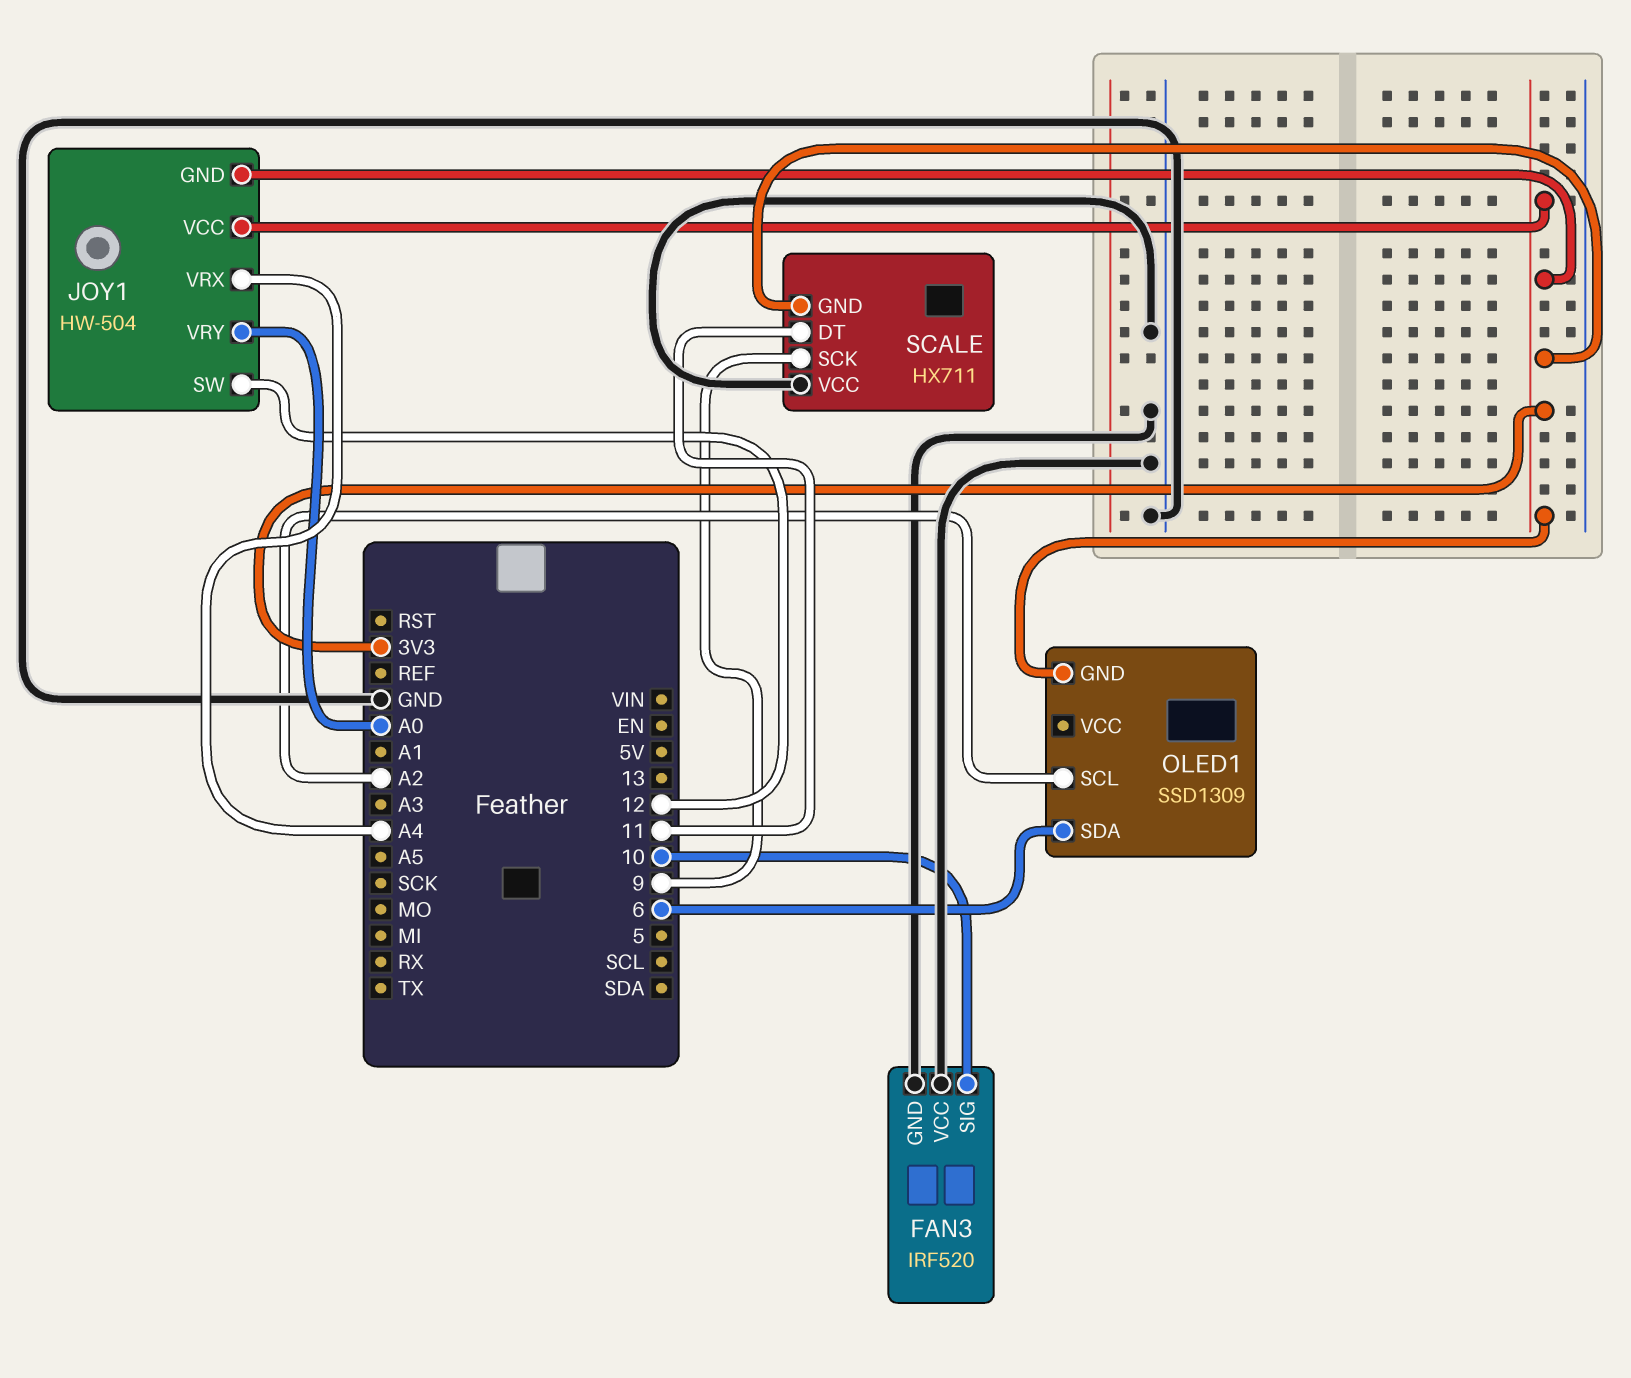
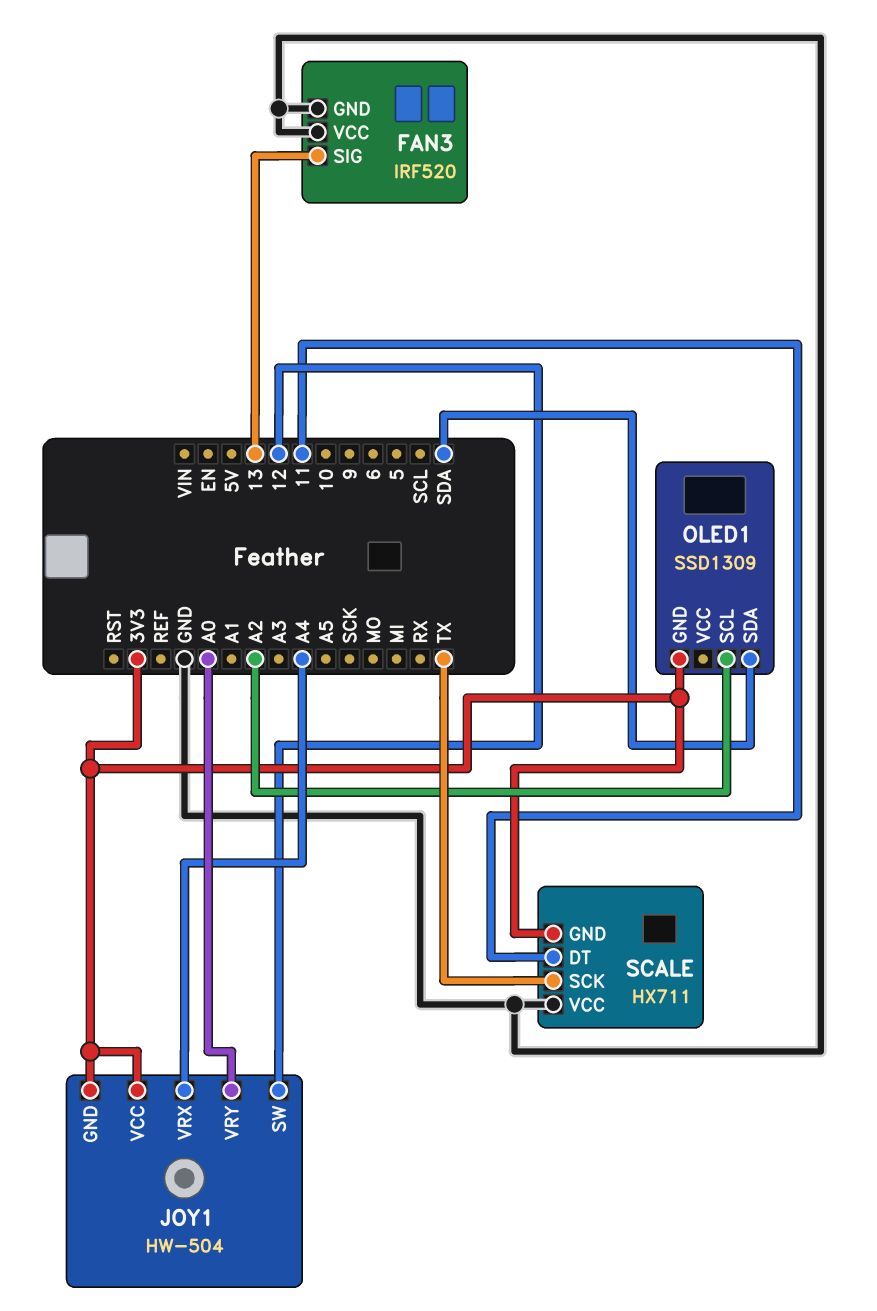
FAN3 pin SIG: 10 -> 13
OLED1 pin SDA: 6 -> SDA
SCALE pin SCK: 9 -> TX

